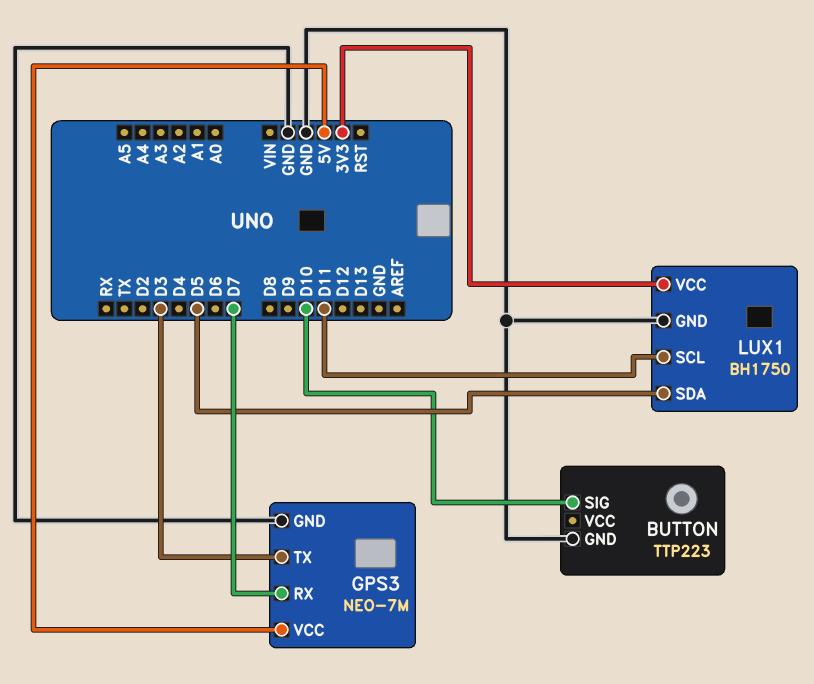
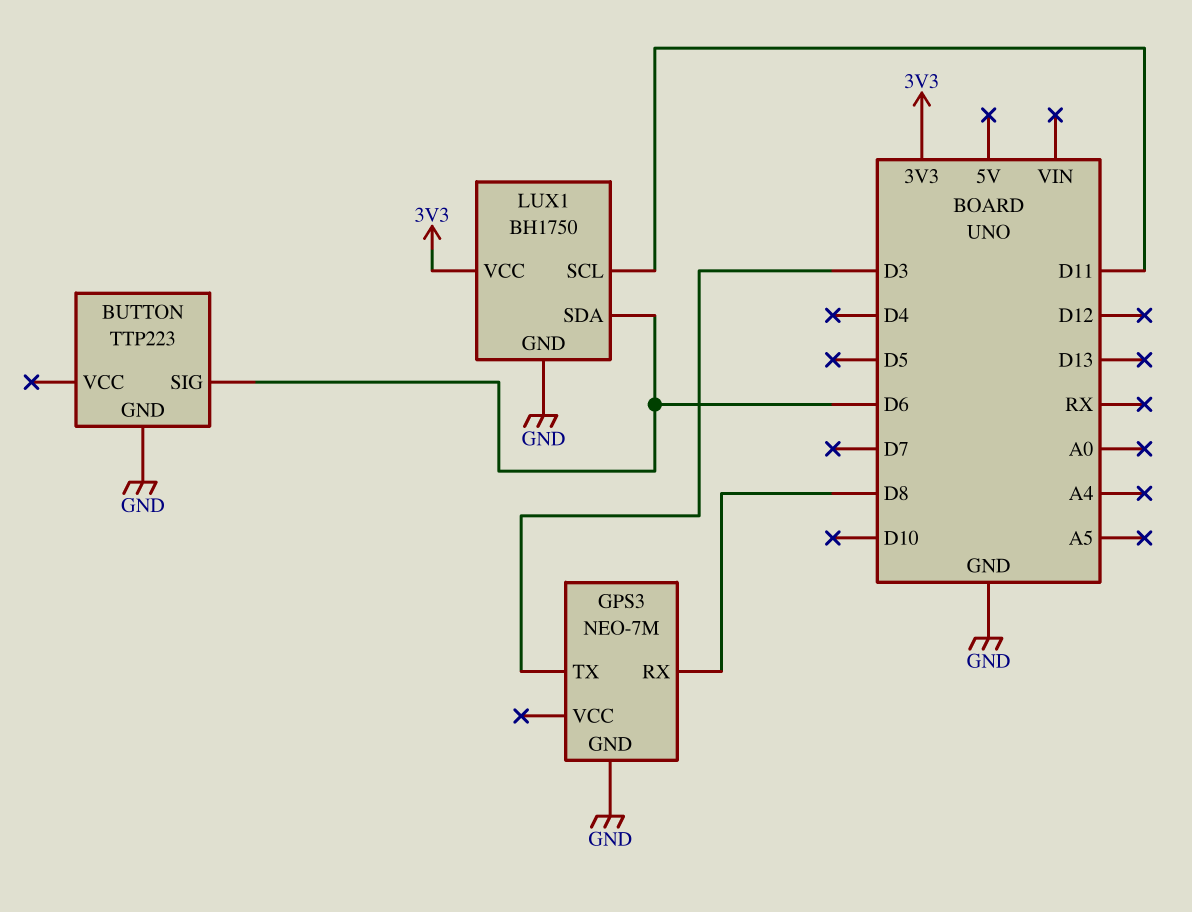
BUTTON pin SIG: D10 -> D6
GPS3 pin RX: D7 -> D8
GPS3 pin VCC: 5V -> none
LUX1 pin SDA: D5 -> D6

